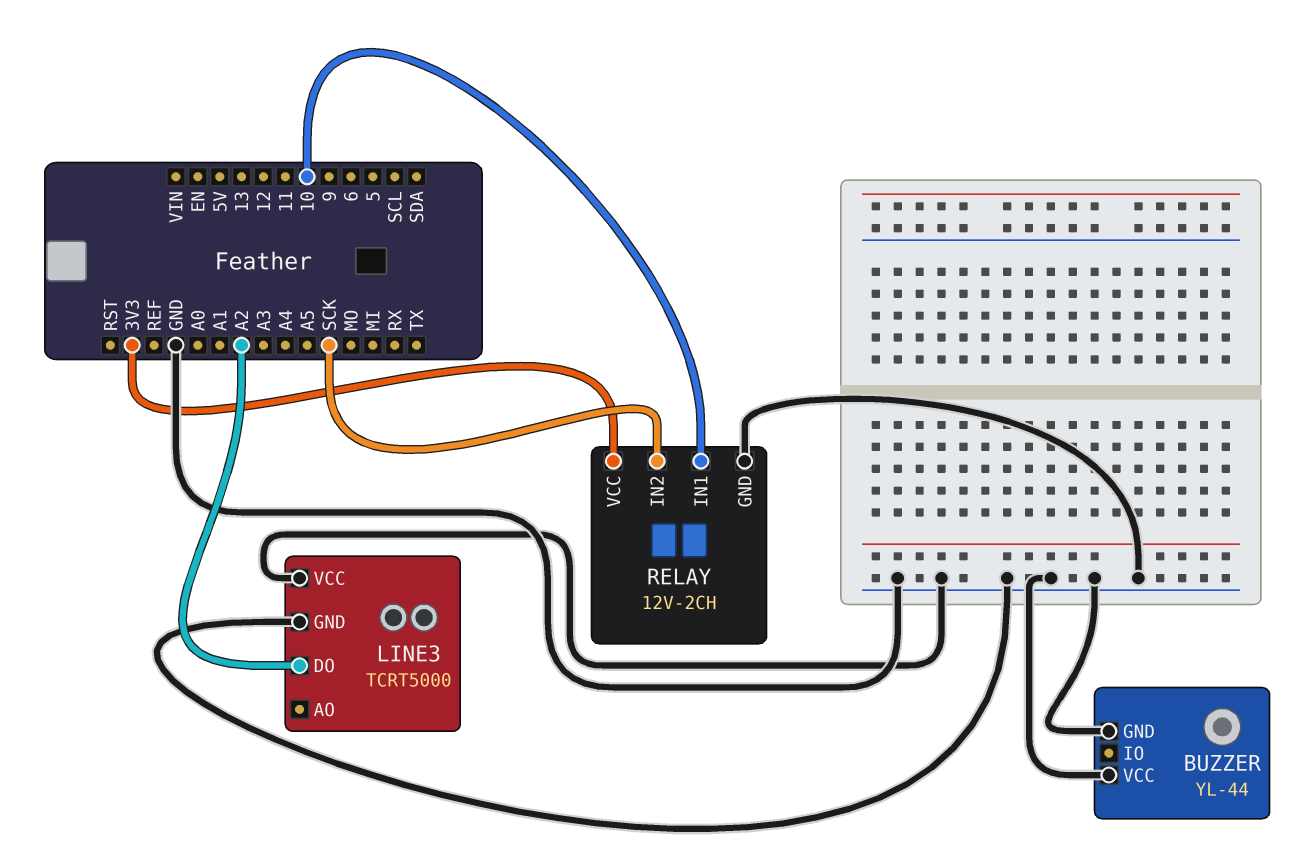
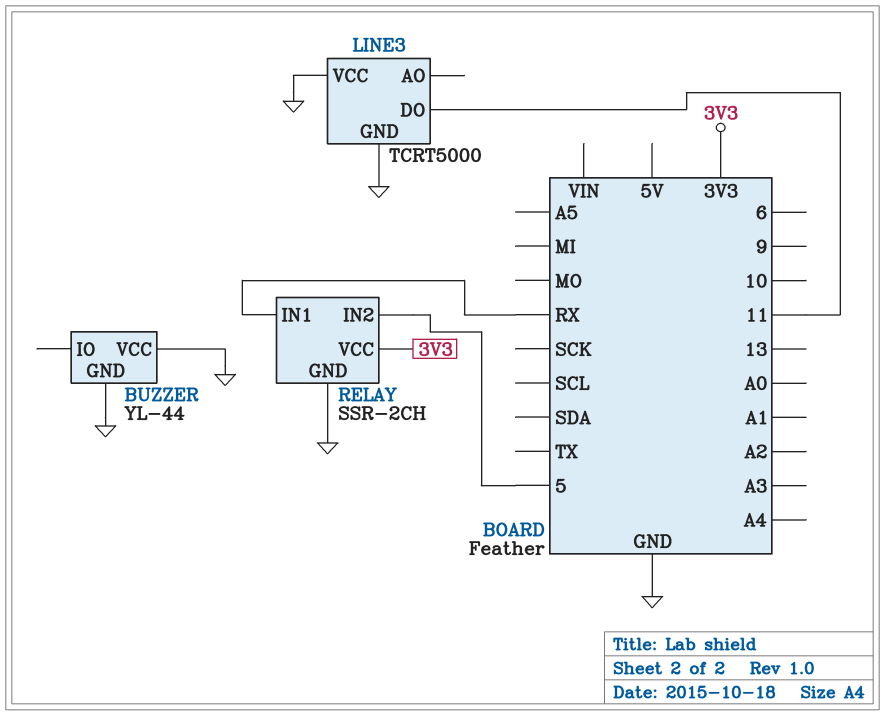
LINE3 pin DO: A2 -> 11
RELAY: 12V-2CH -> SSR-2CH
RELAY pin IN1: 10 -> RX
RELAY pin IN2: SCK -> 5

